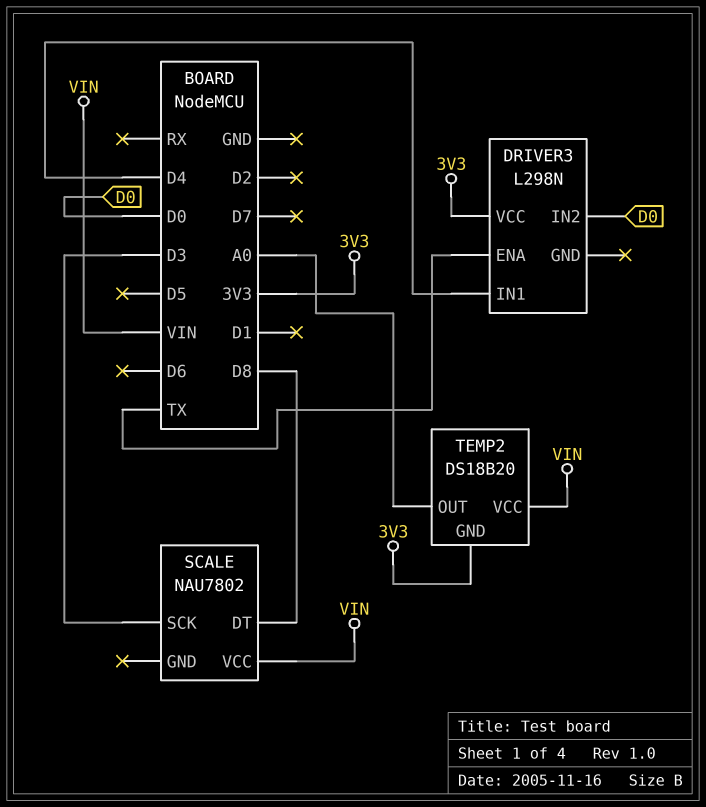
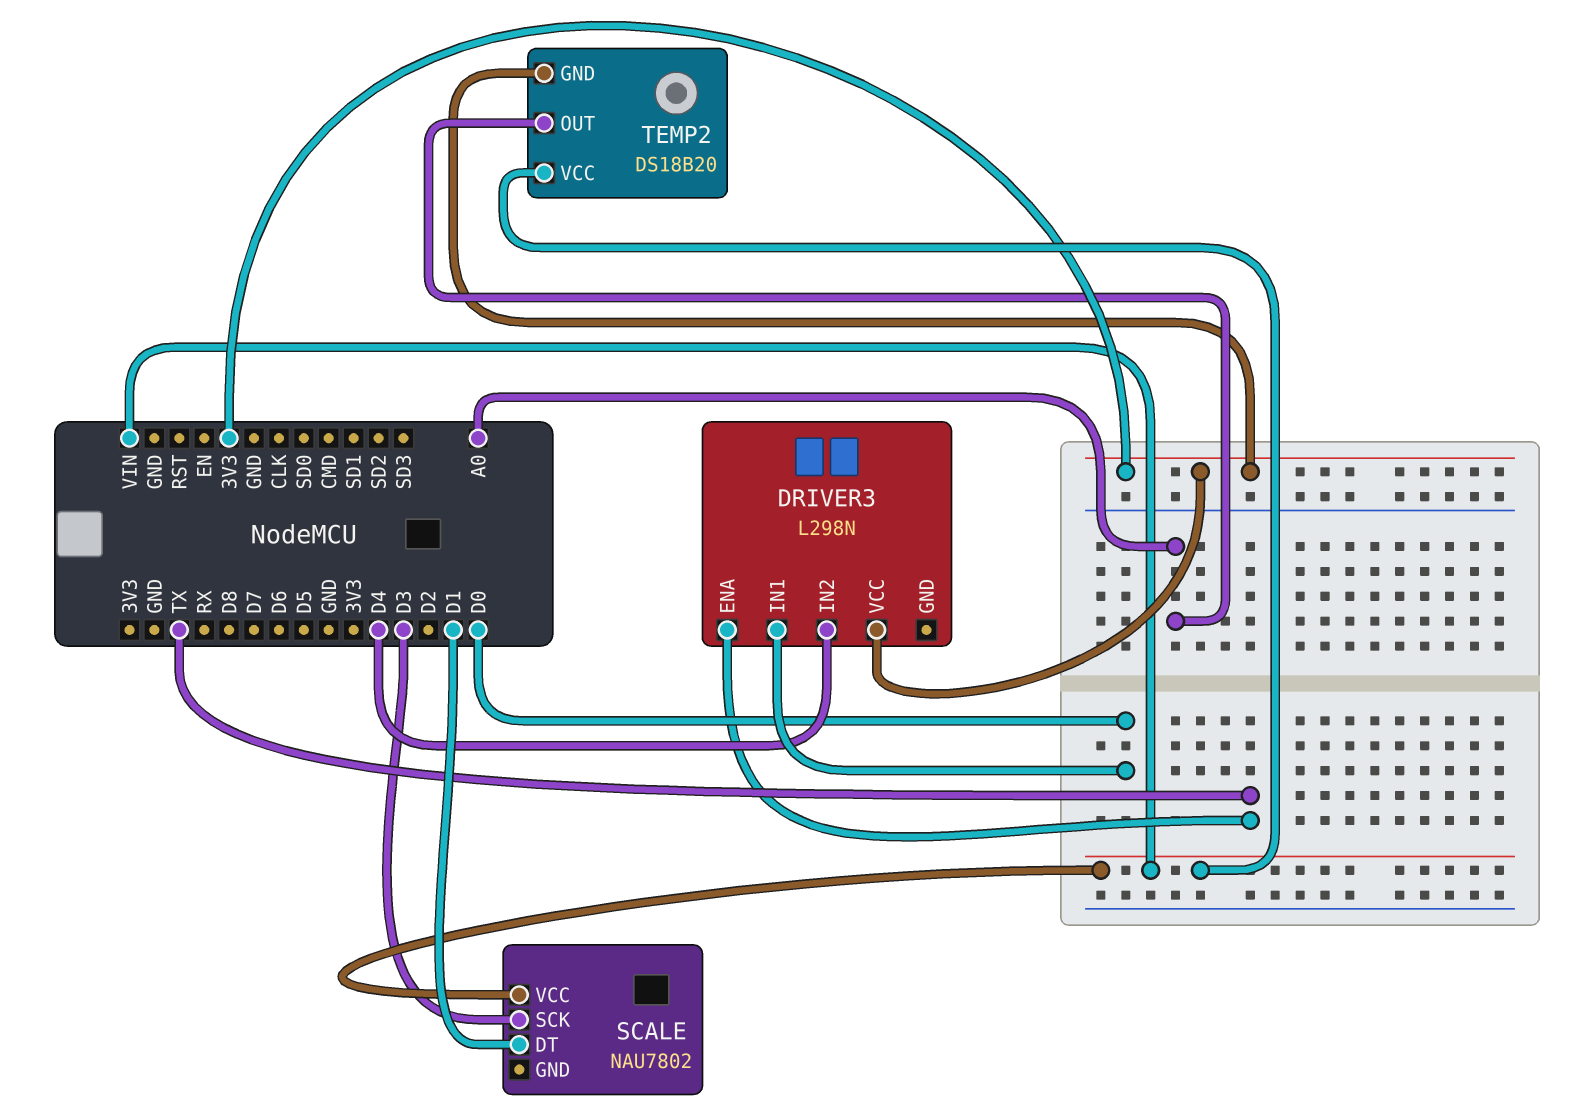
DRIVER3 pin IN1: D4 -> D0
DRIVER3 pin IN2: D0 -> D4
SCALE pin DT: D8 -> D1

